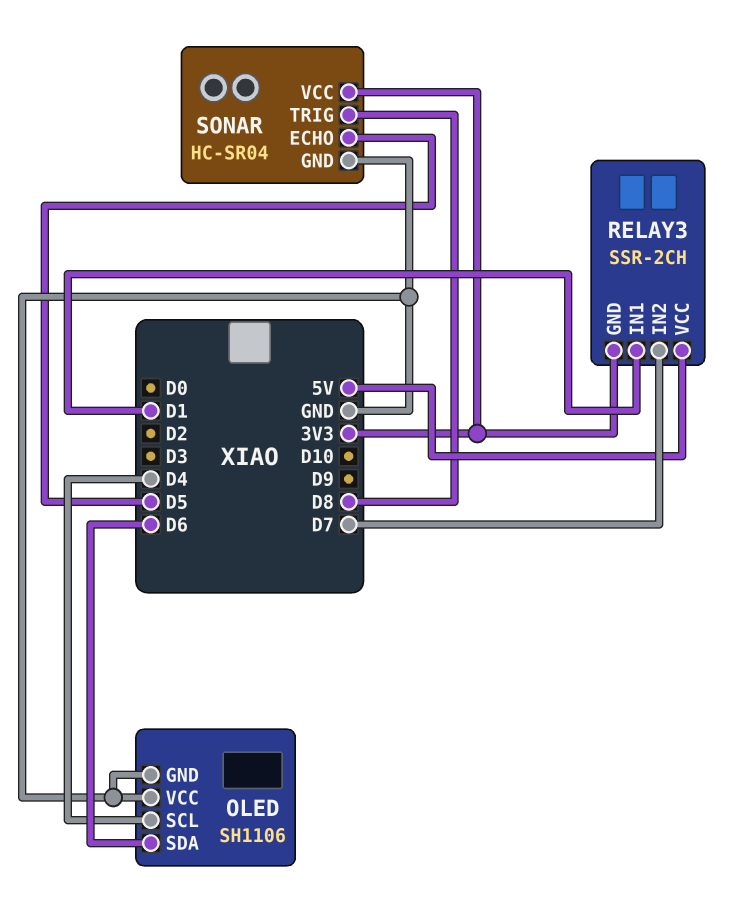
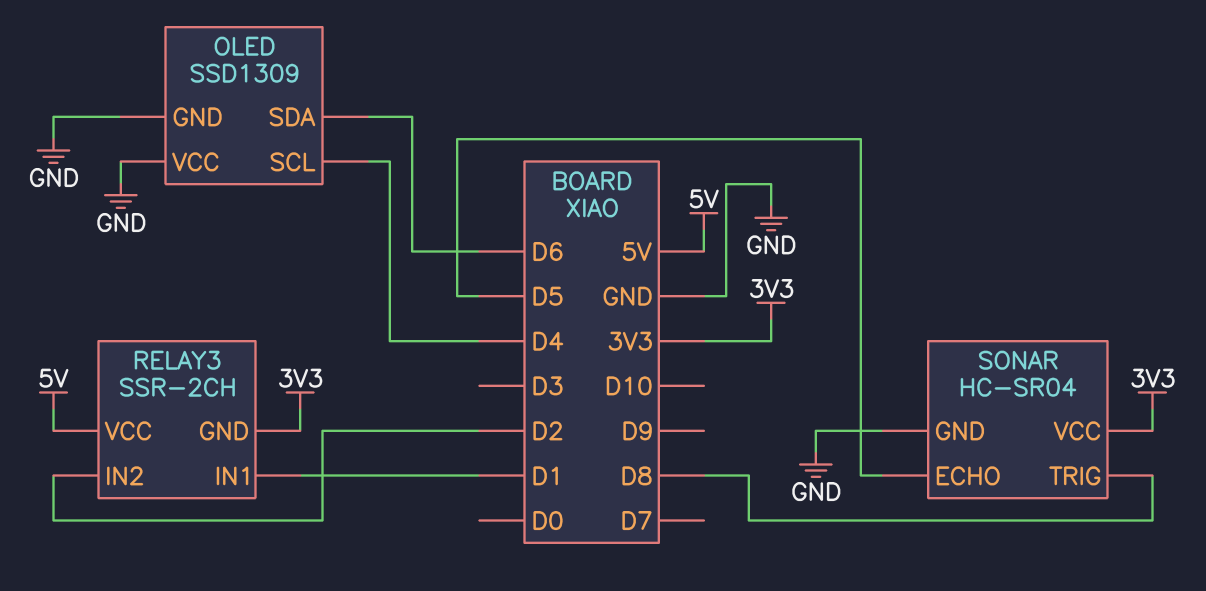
OLED: SH1106 -> SSD1309
RELAY3 pin IN2: D7 -> D2

